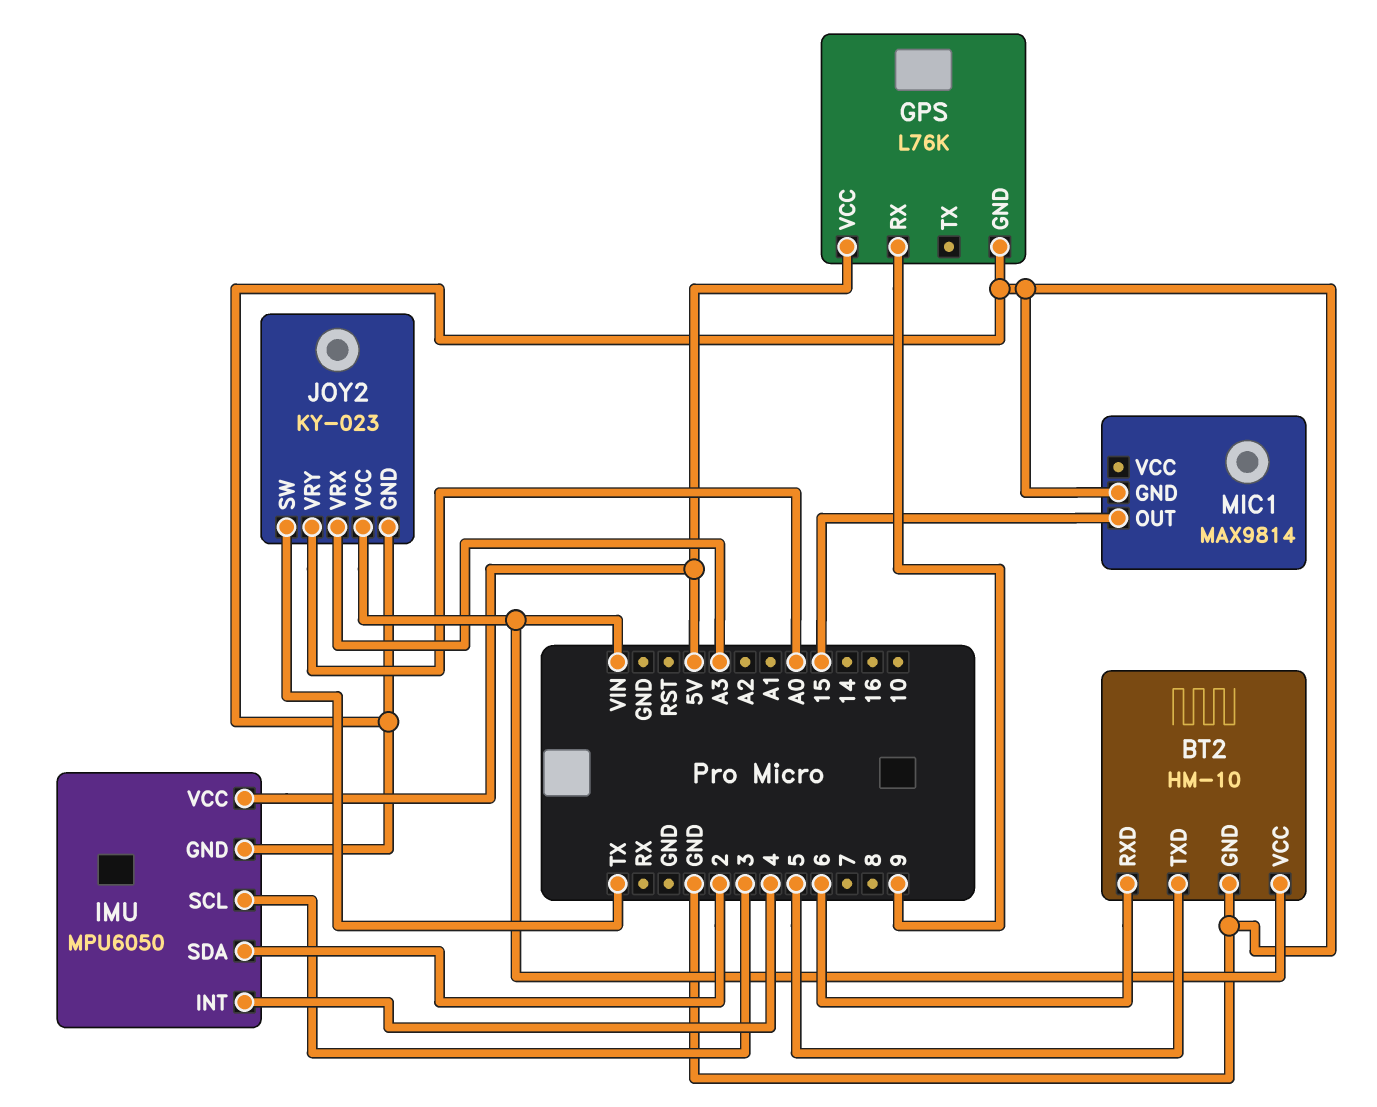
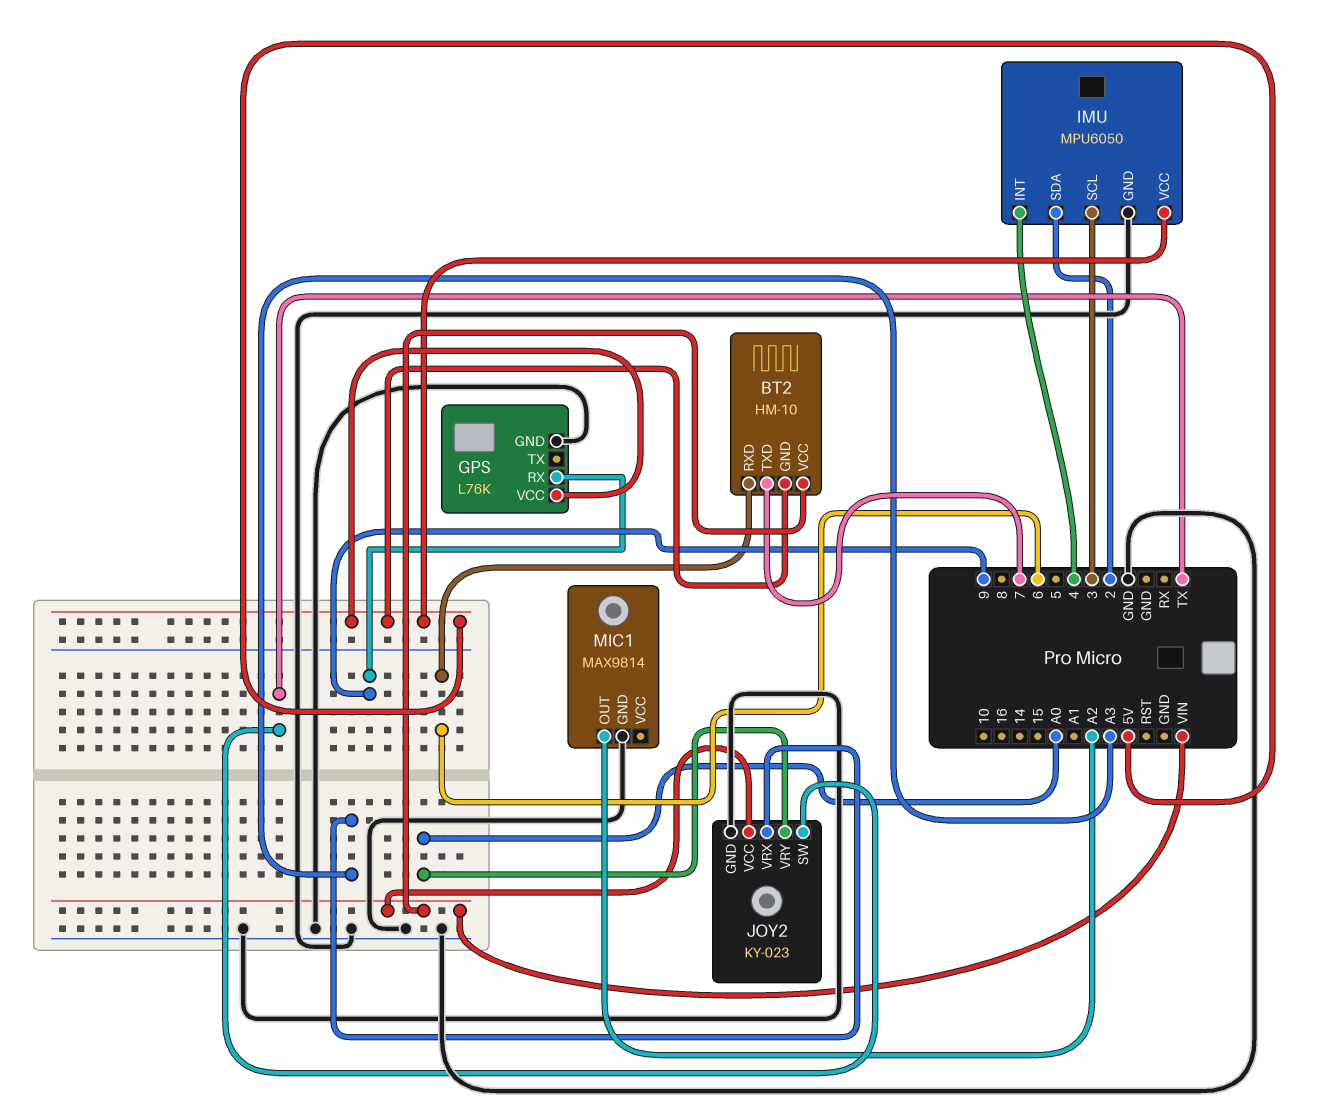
BT2 pin GND: GND -> 5V
BT2 pin TXD: 5 -> 7
MIC1 pin OUT: 15 -> A2

